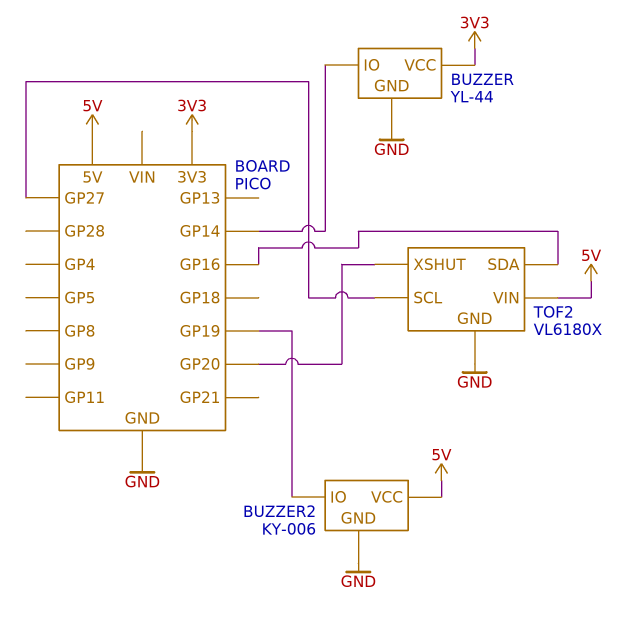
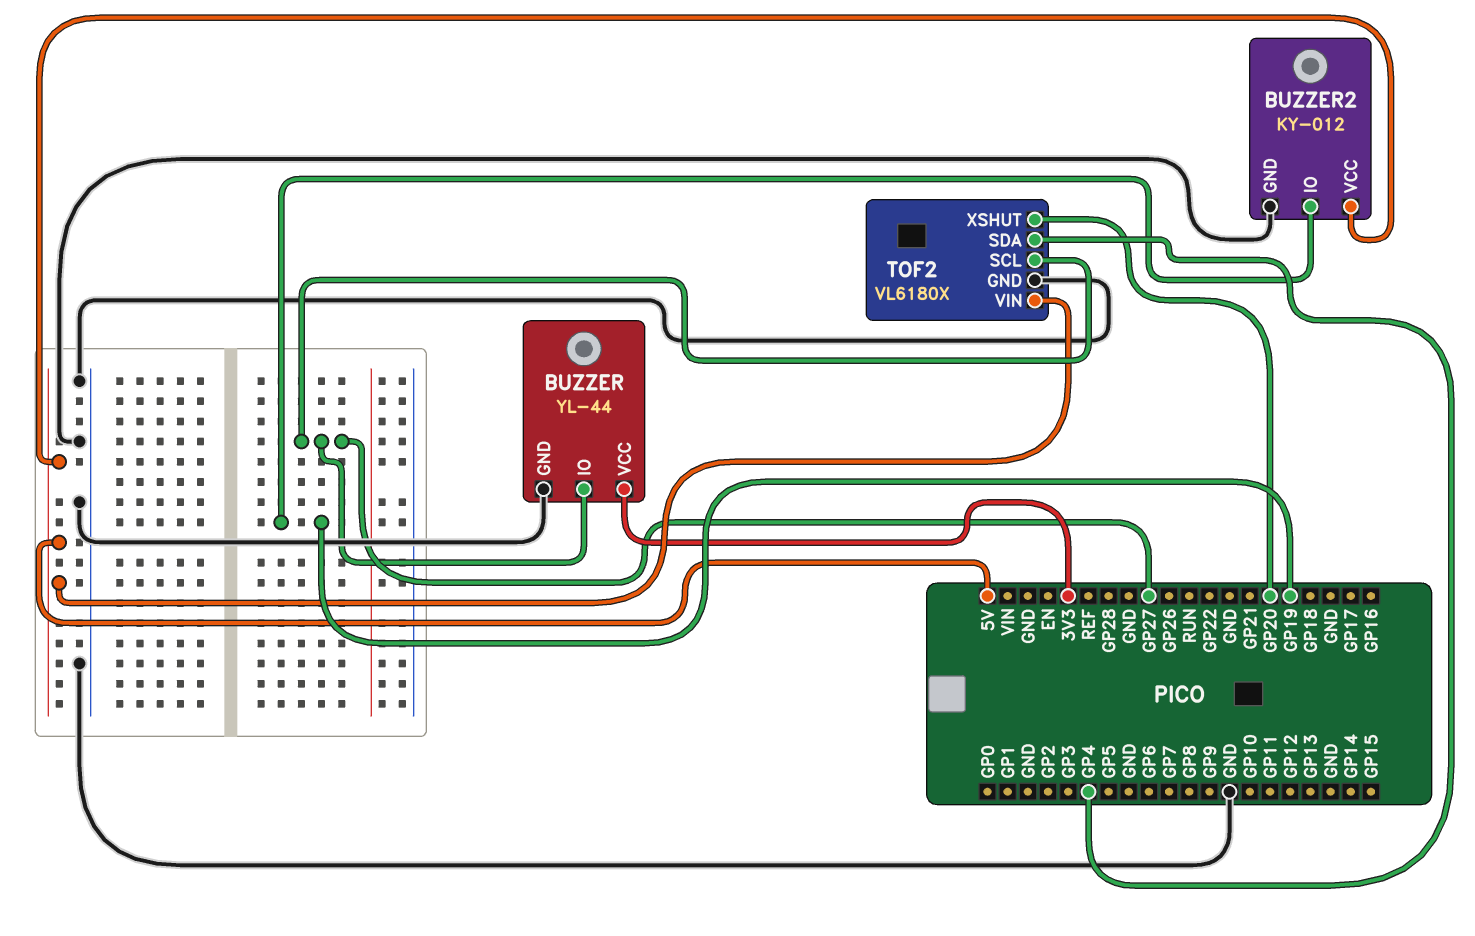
BUZZER pin IO: GP14 -> GP27
BUZZER2: KY-006 -> KY-012
TOF2 pin SDA: GP16 -> GP4

